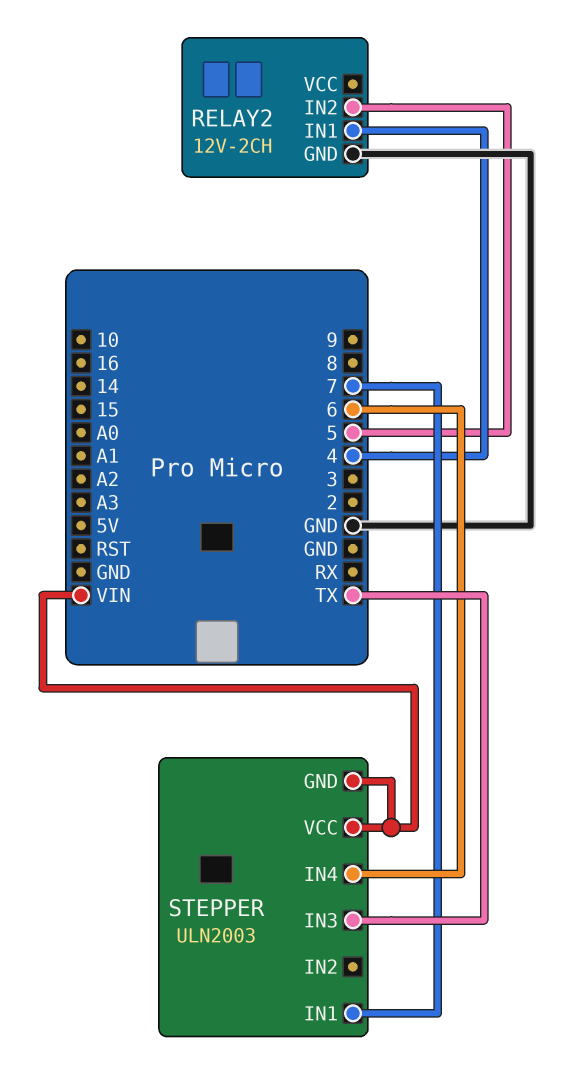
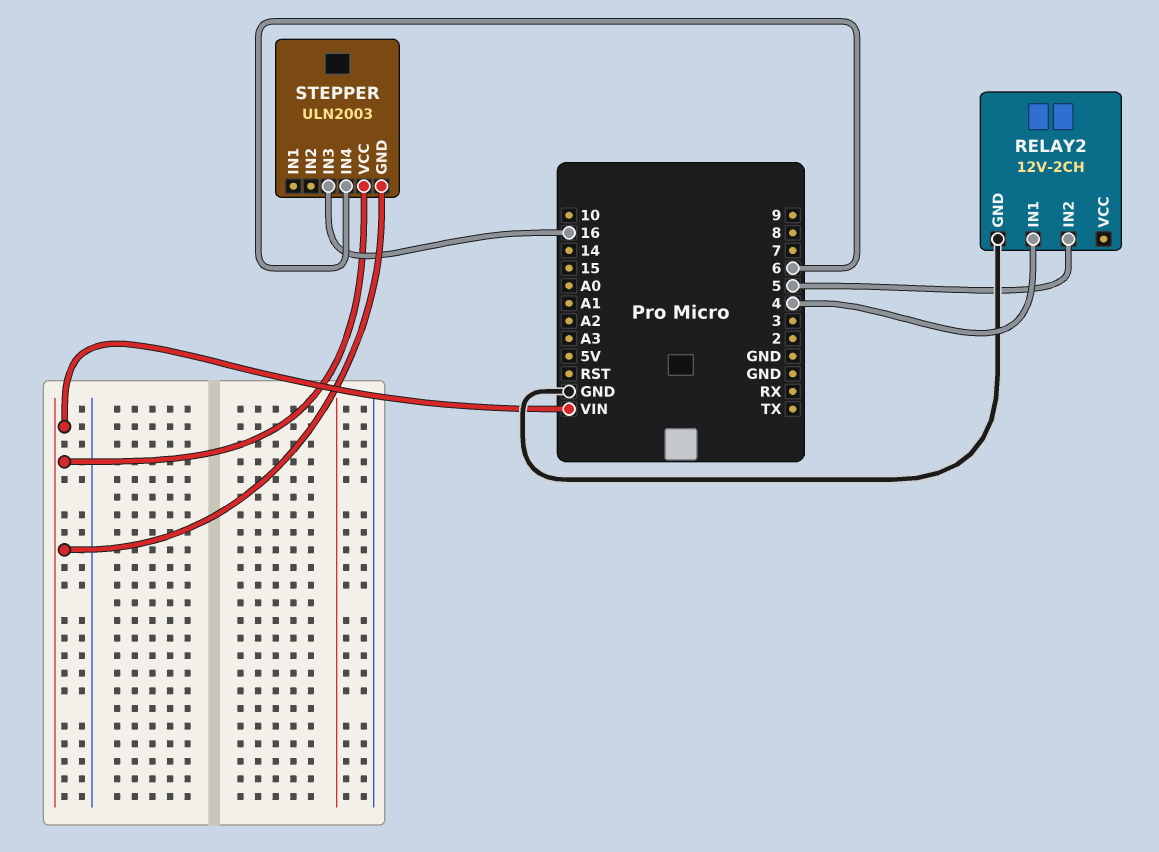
STEPPER pin IN1: 7 -> none
STEPPER pin IN3: TX -> 16

